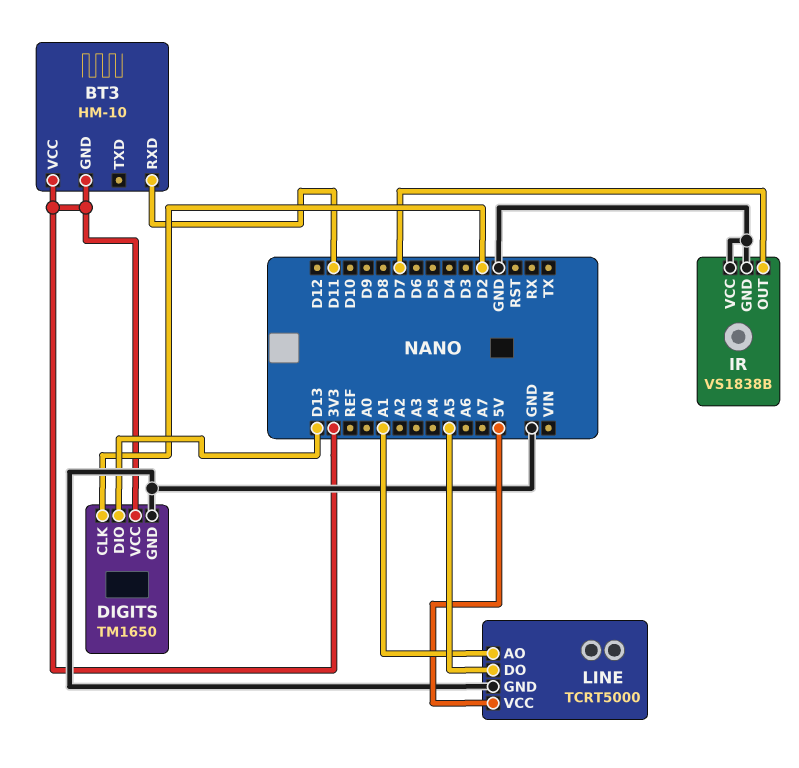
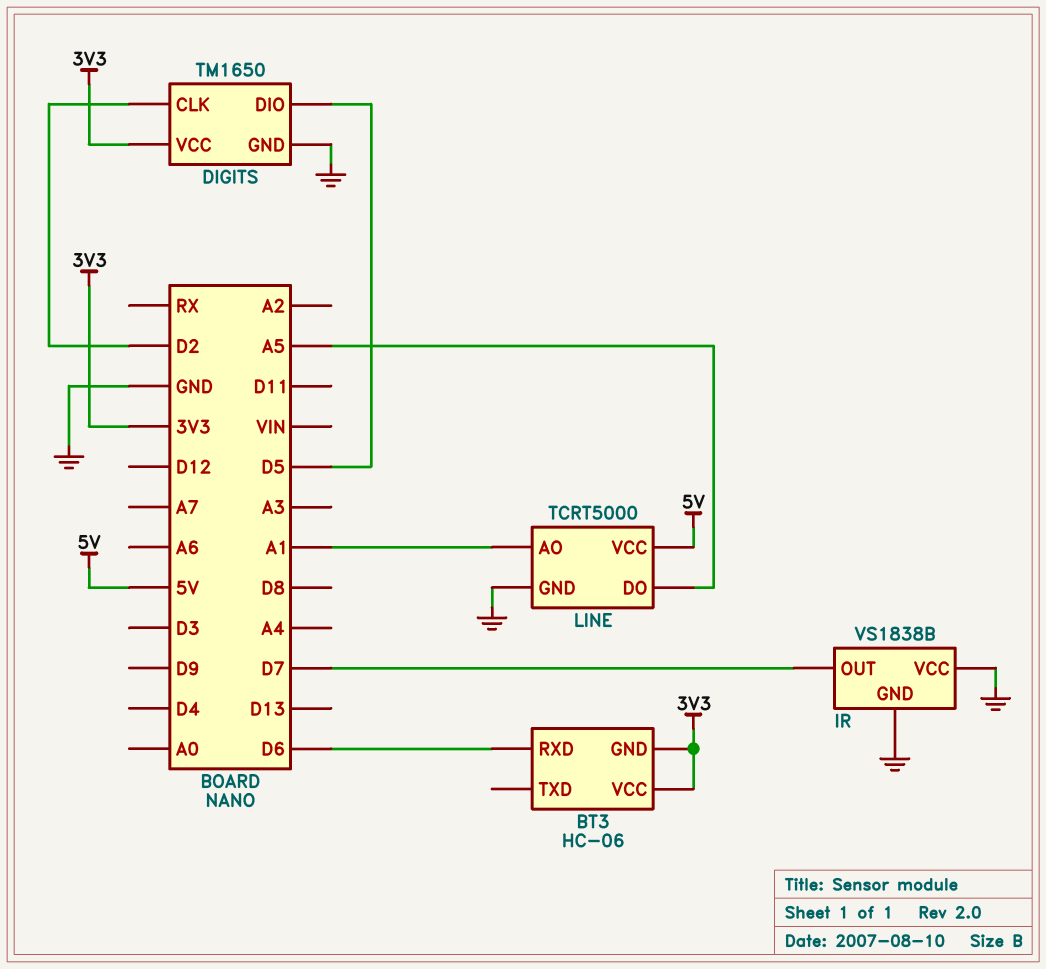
BT3: HM-10 -> HC-06
BT3 pin RXD: D11 -> D6
DIGITS pin DIO: D13 -> D5

